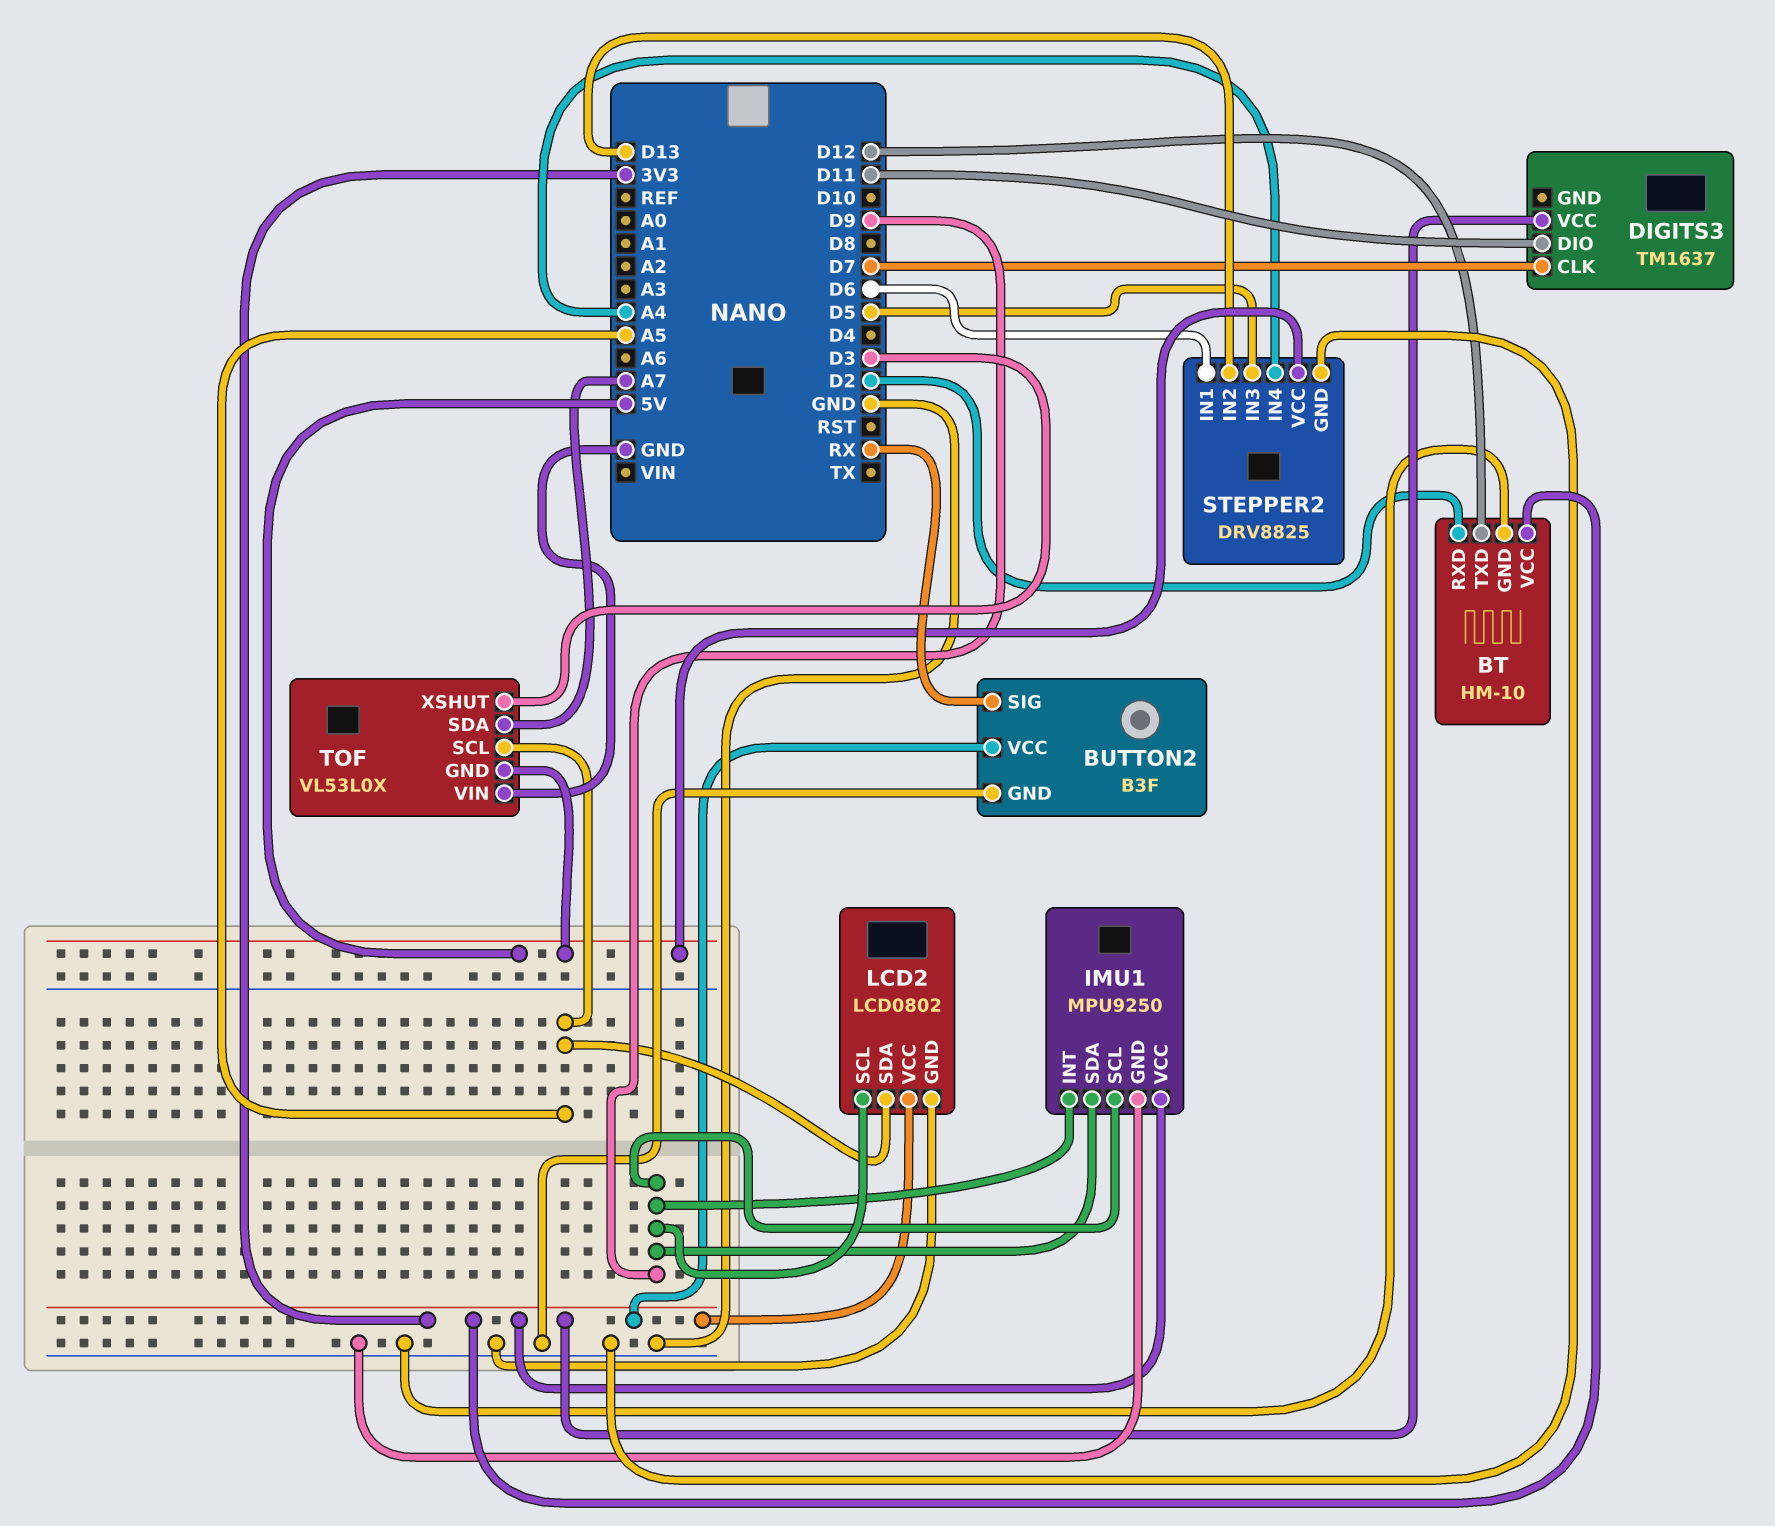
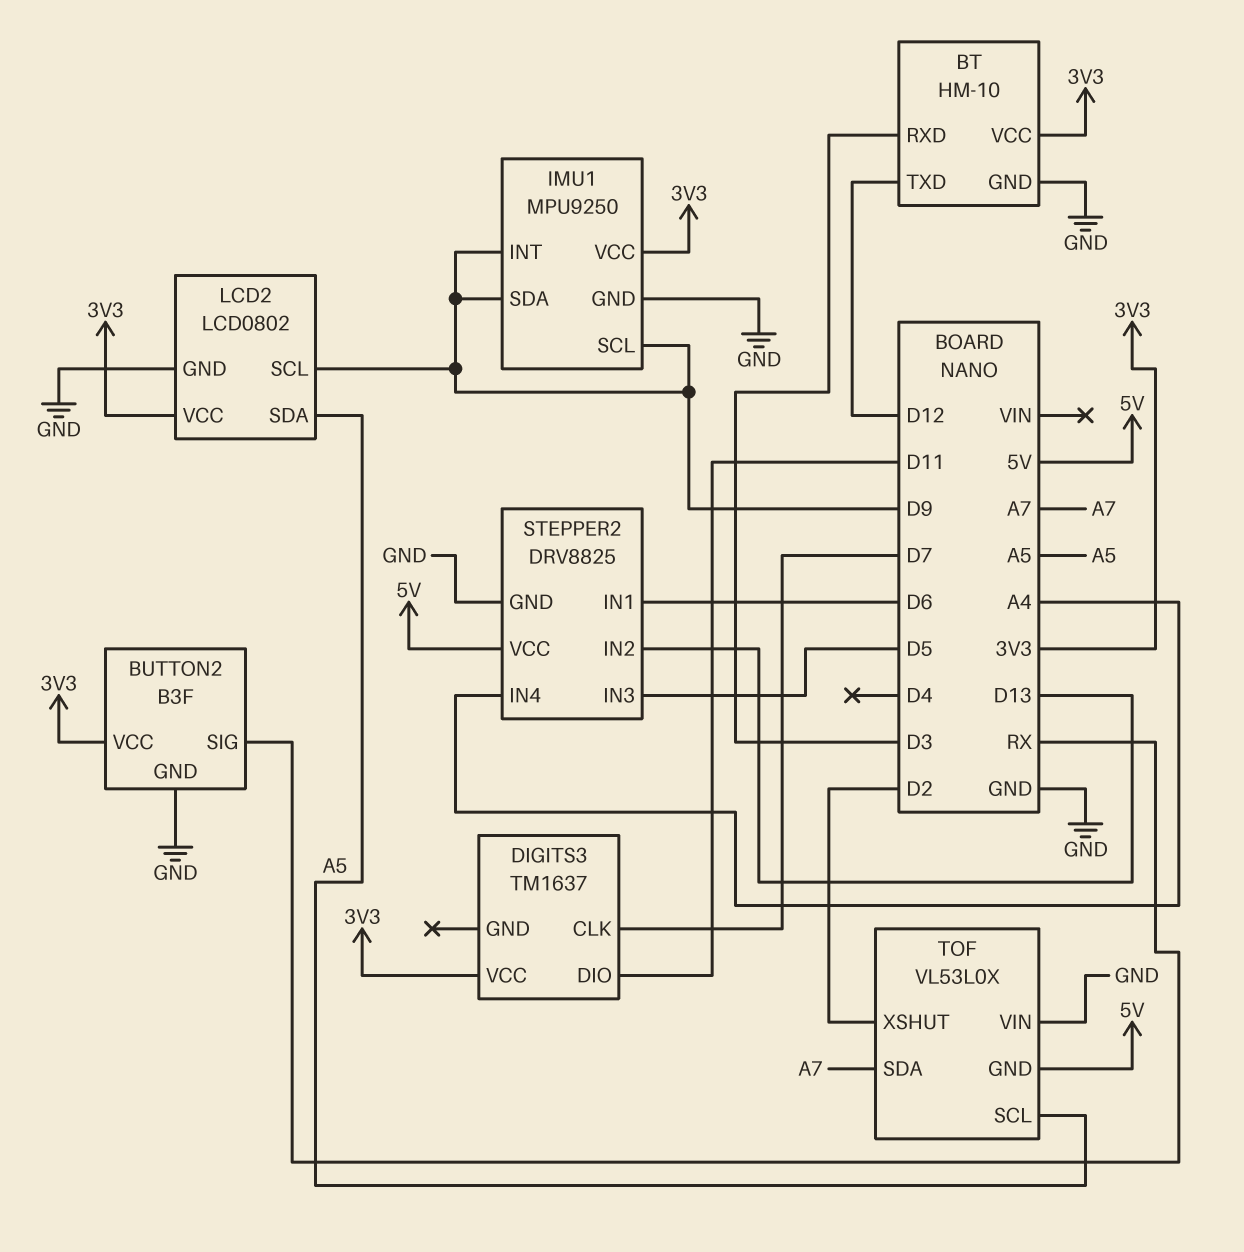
BT pin RXD: D2 -> D3
TOF pin XSHUT: D3 -> D2

